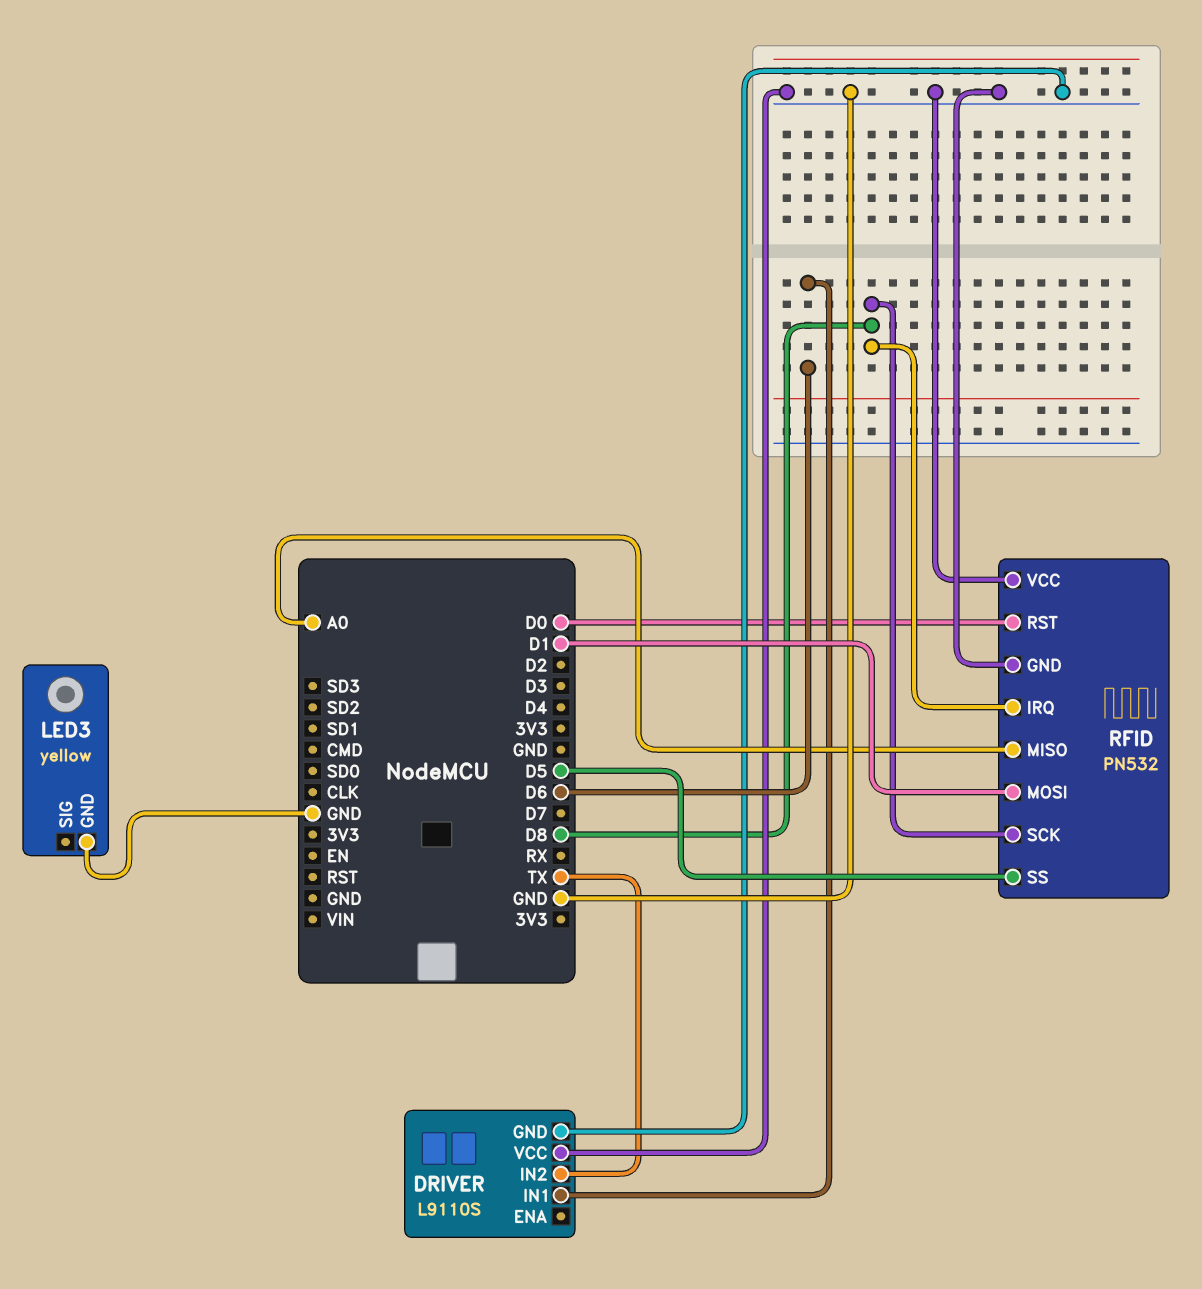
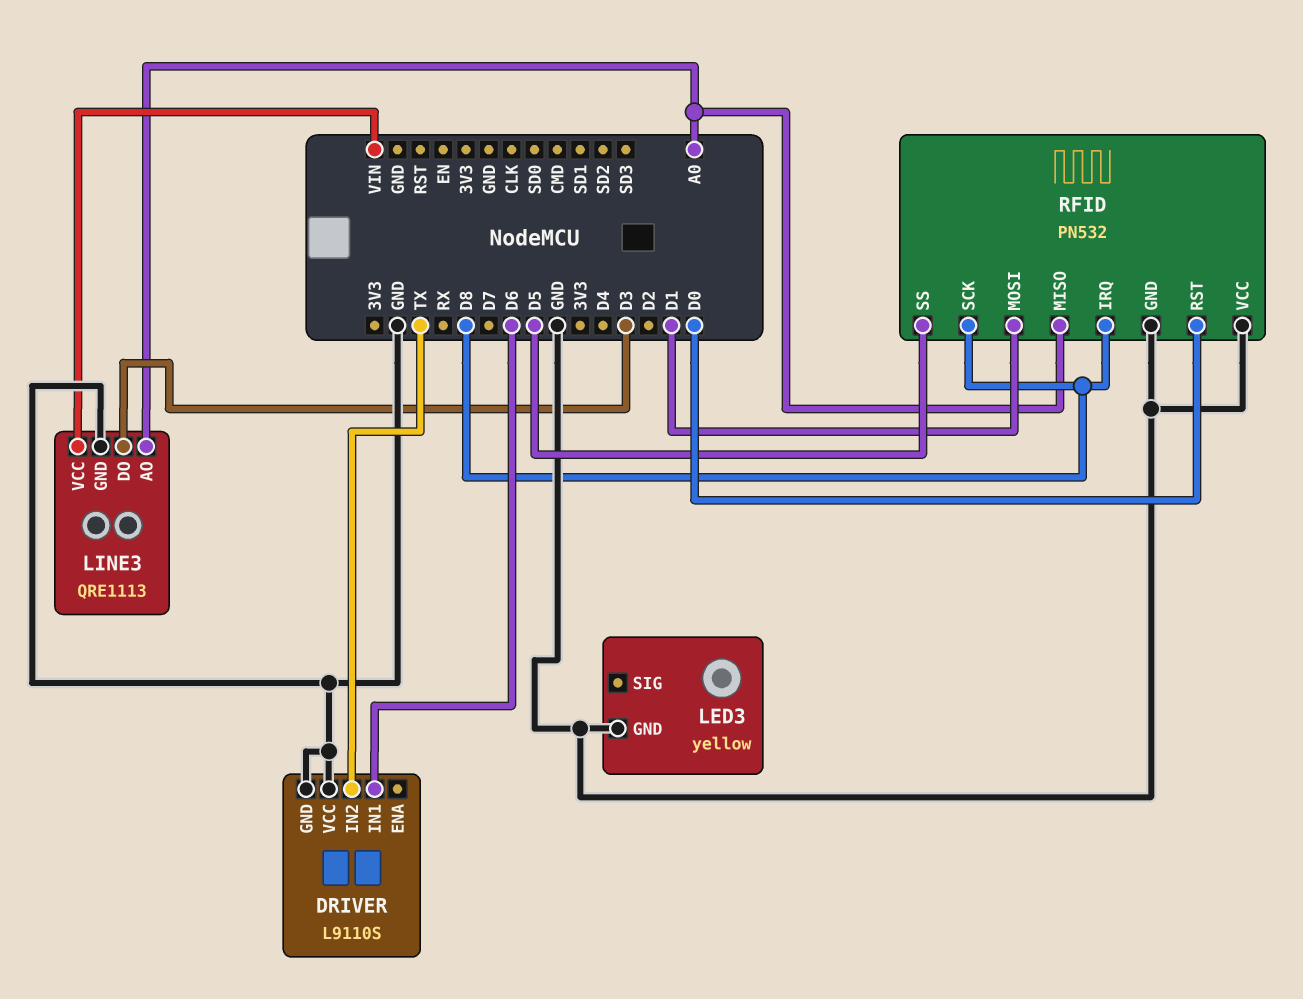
LINE3: none -> QRE1113
LINE3 pin AO: none -> A0
LINE3 pin DO: none -> D3
LINE3 pin GND: none -> GND
LINE3 pin VCC: none -> VIN

